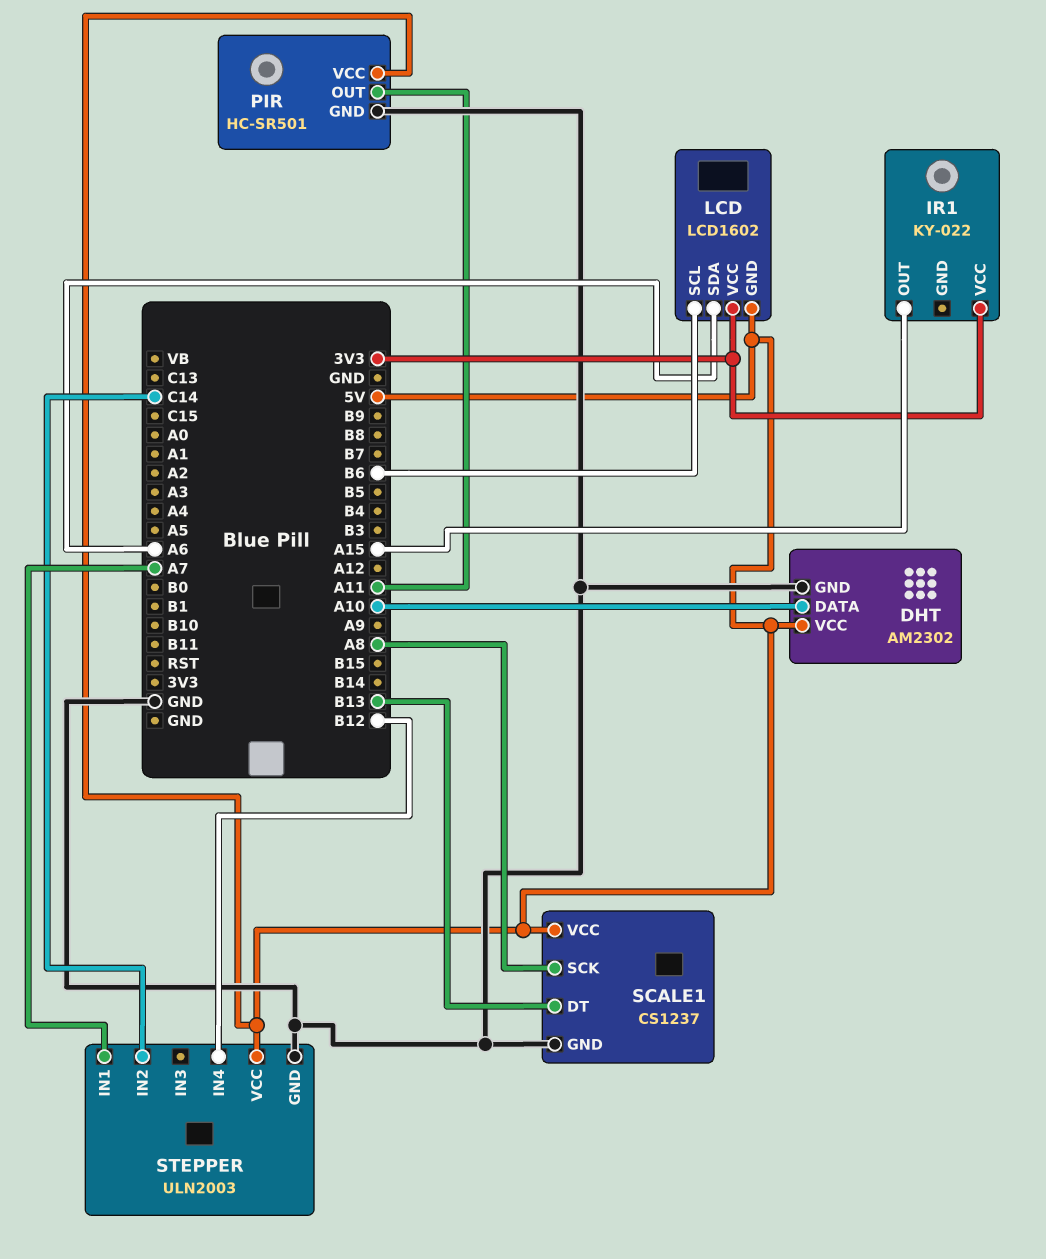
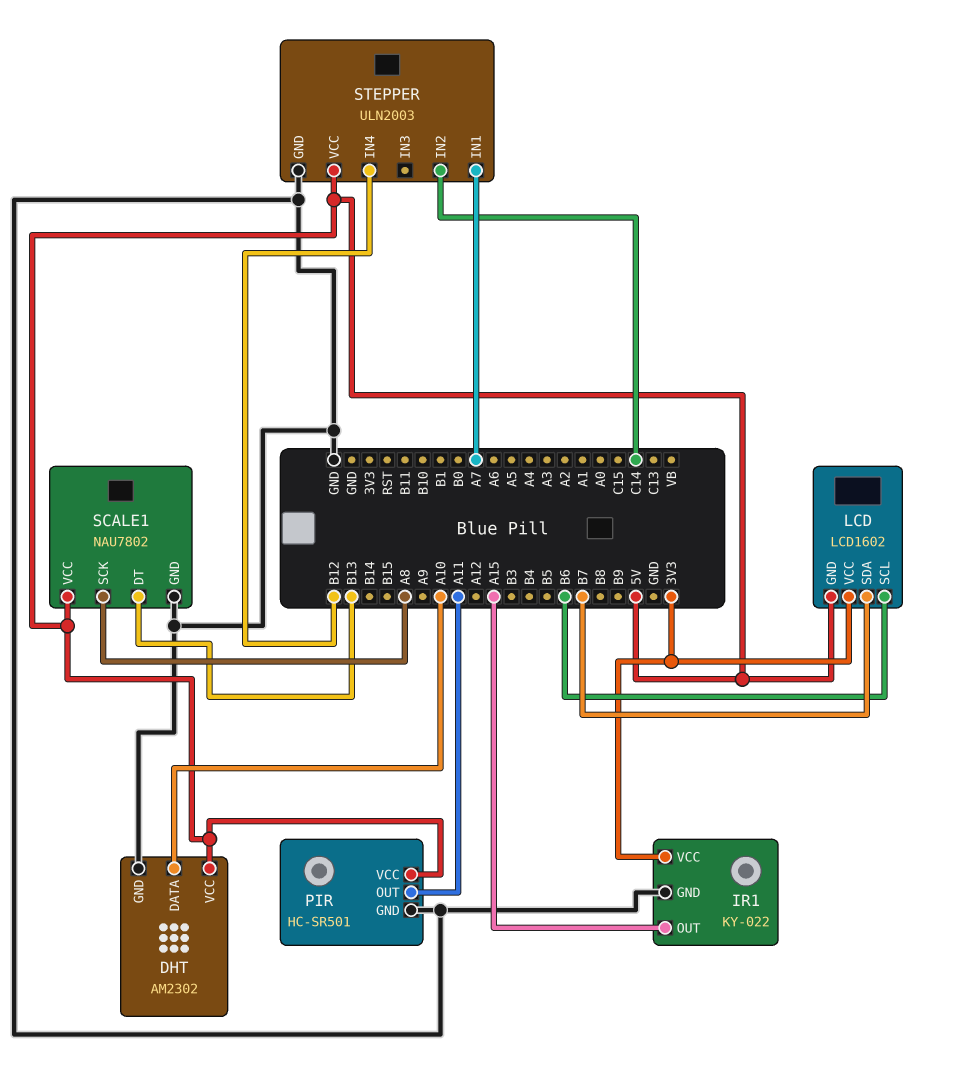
IR1 pin GND: none -> GND
LCD pin SDA: A6 -> B7
SCALE1: CS1237 -> NAU7802

